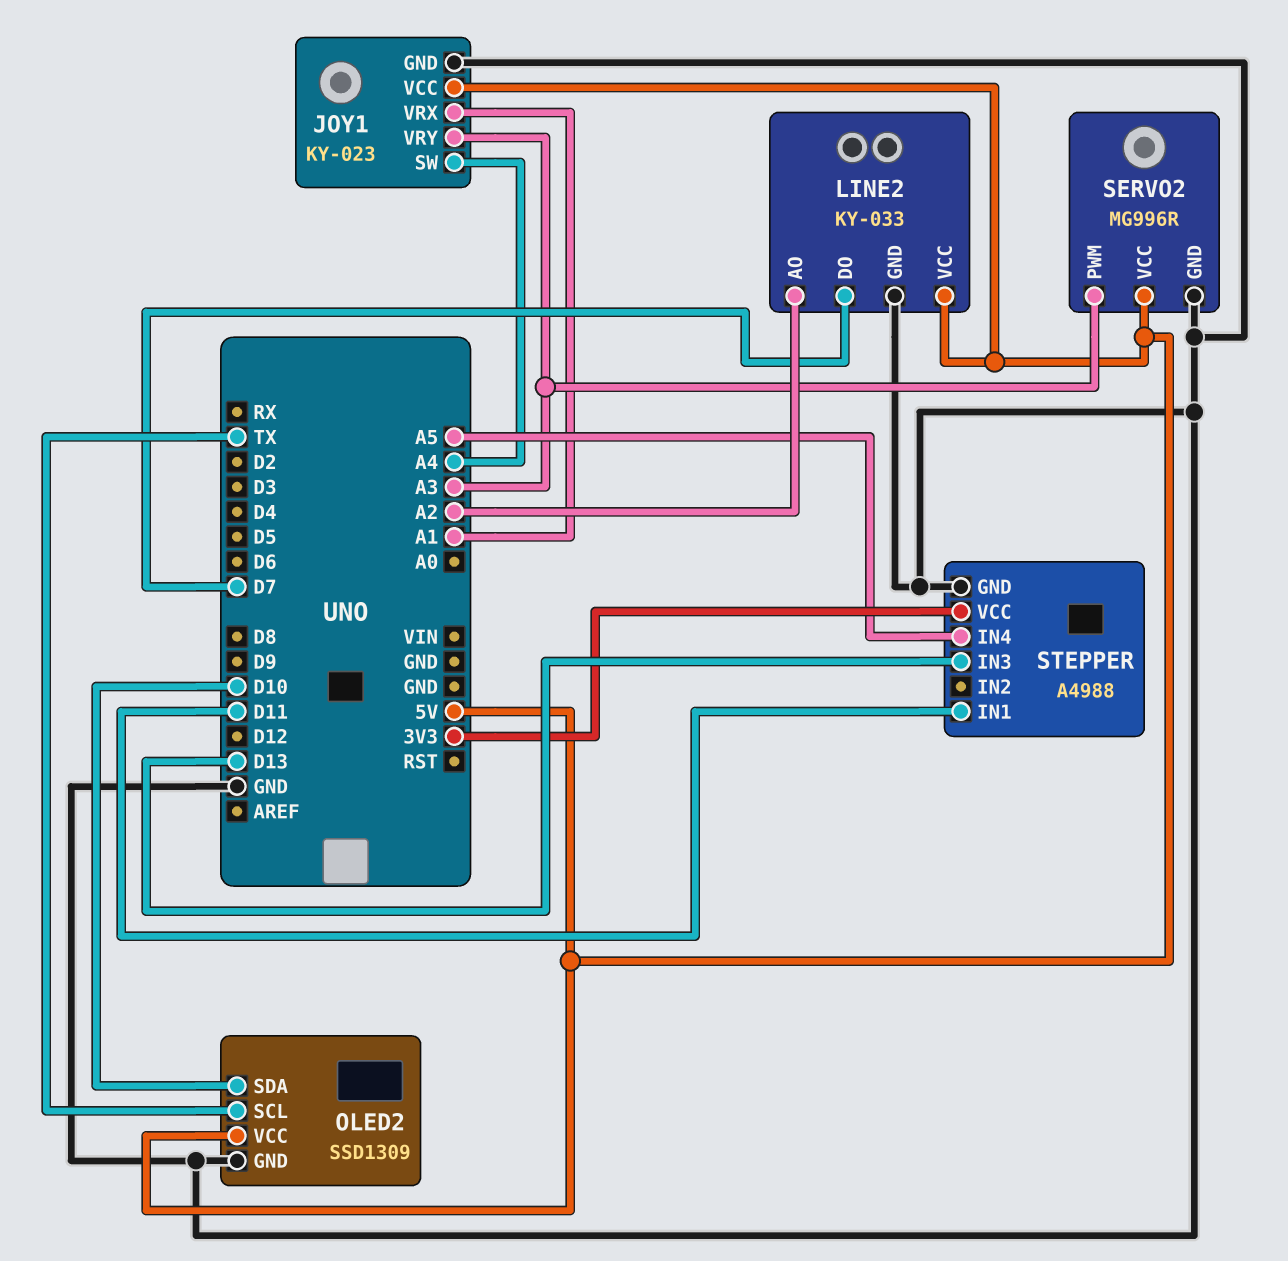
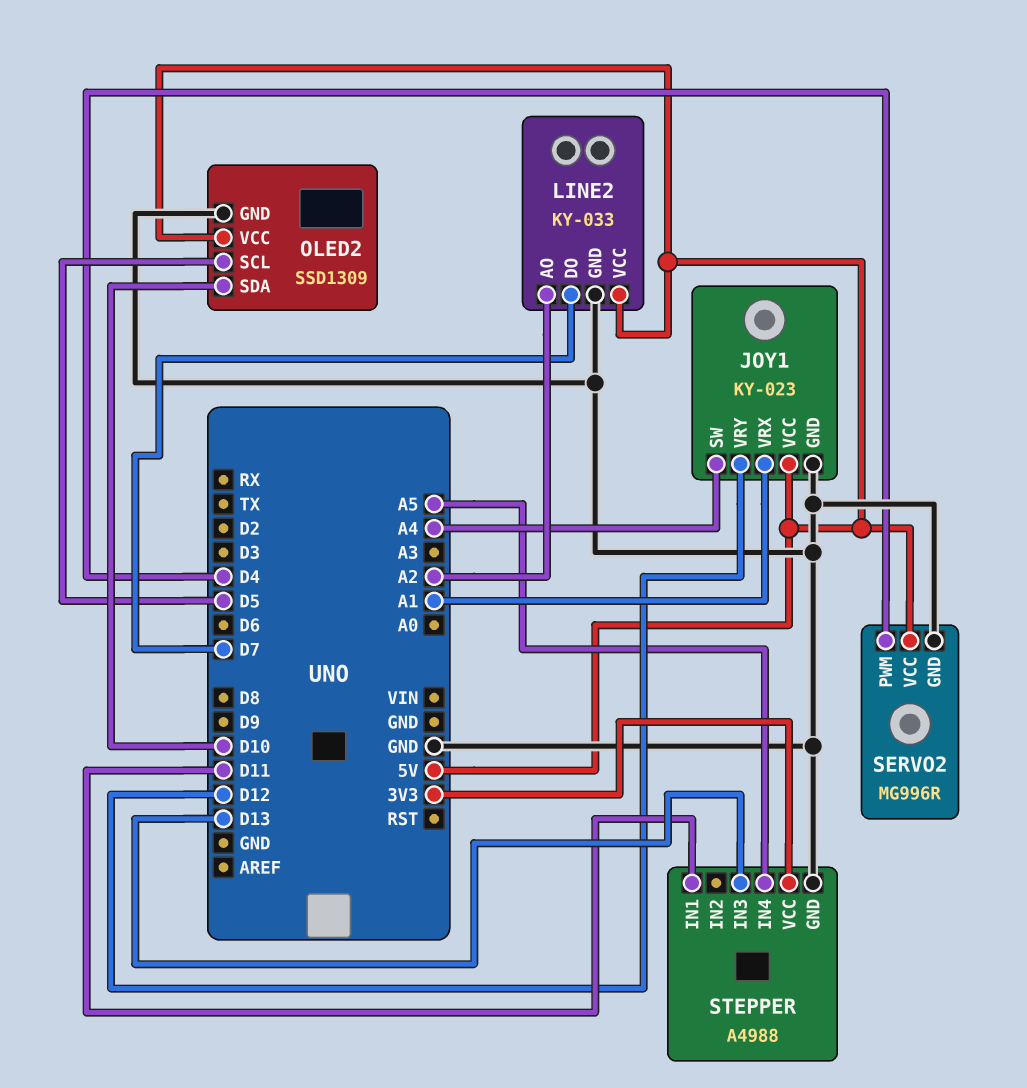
JOY1 pin VRY: A3 -> D12
OLED2 pin SCL: TX -> D5
SERVO2 pin PWM: A3 -> D4

